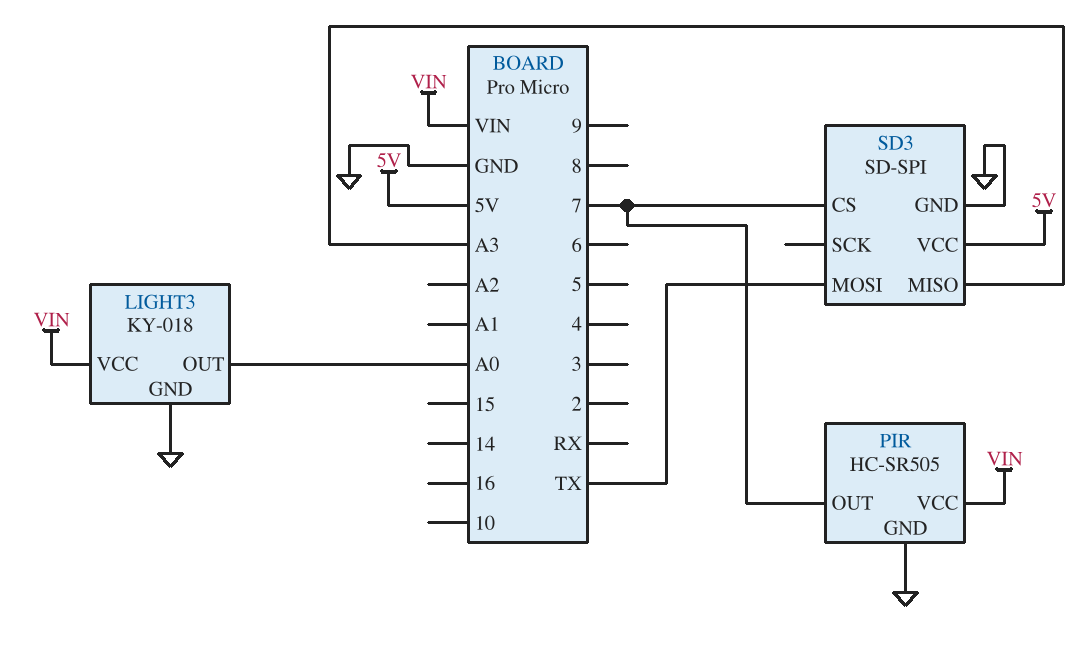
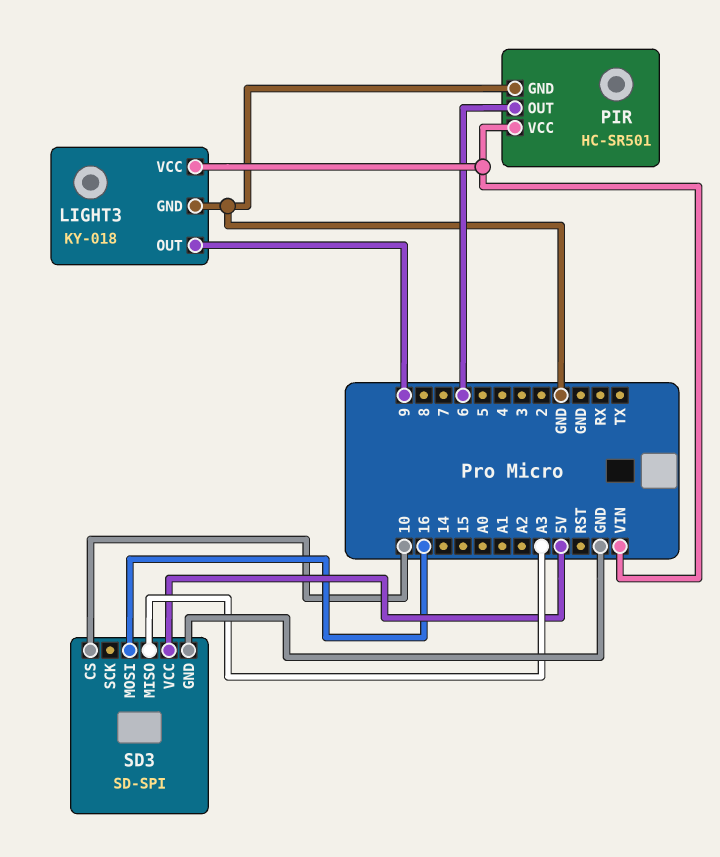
LIGHT3 pin OUT: A0 -> 9
PIR: HC-SR505 -> HC-SR501
PIR pin OUT: 7 -> 6
SD3 pin CS: 7 -> 10
SD3 pin MOSI: TX -> 16

